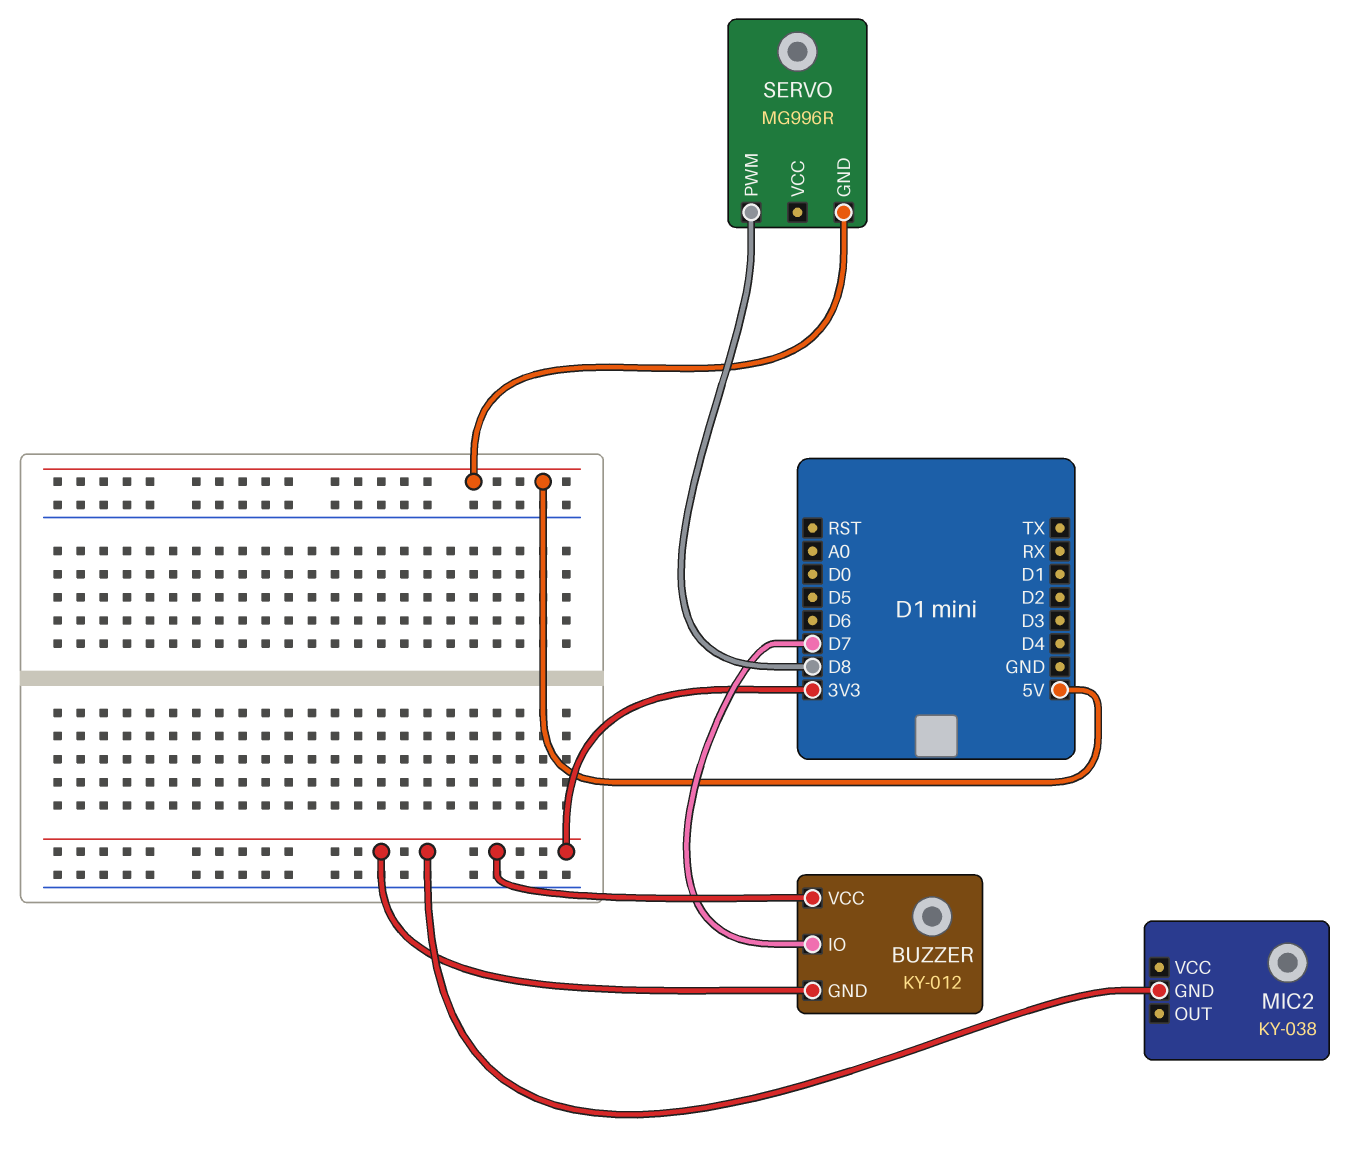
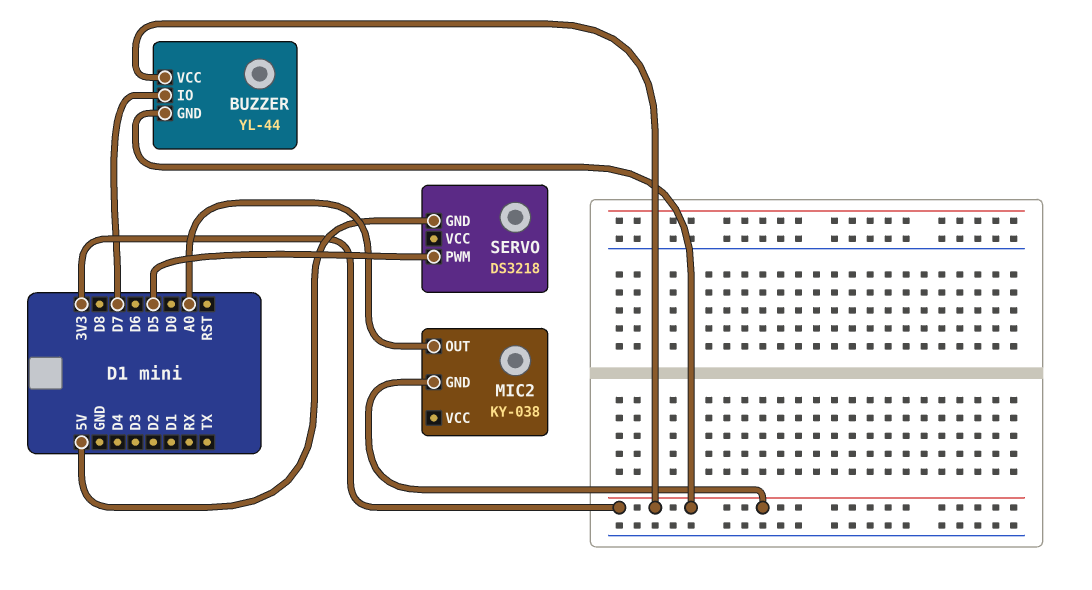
BUZZER: KY-012 -> YL-44
MIC2 pin OUT: none -> A0
SERVO: MG996R -> DS3218
SERVO pin PWM: D8 -> D5

